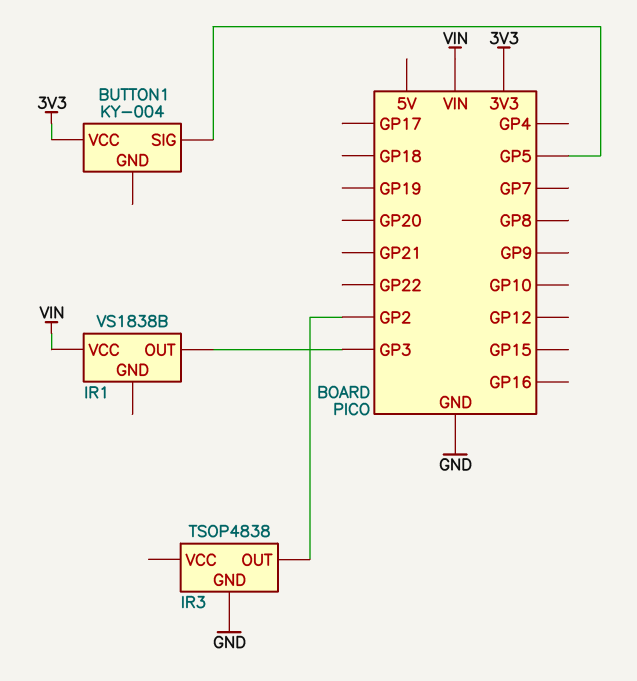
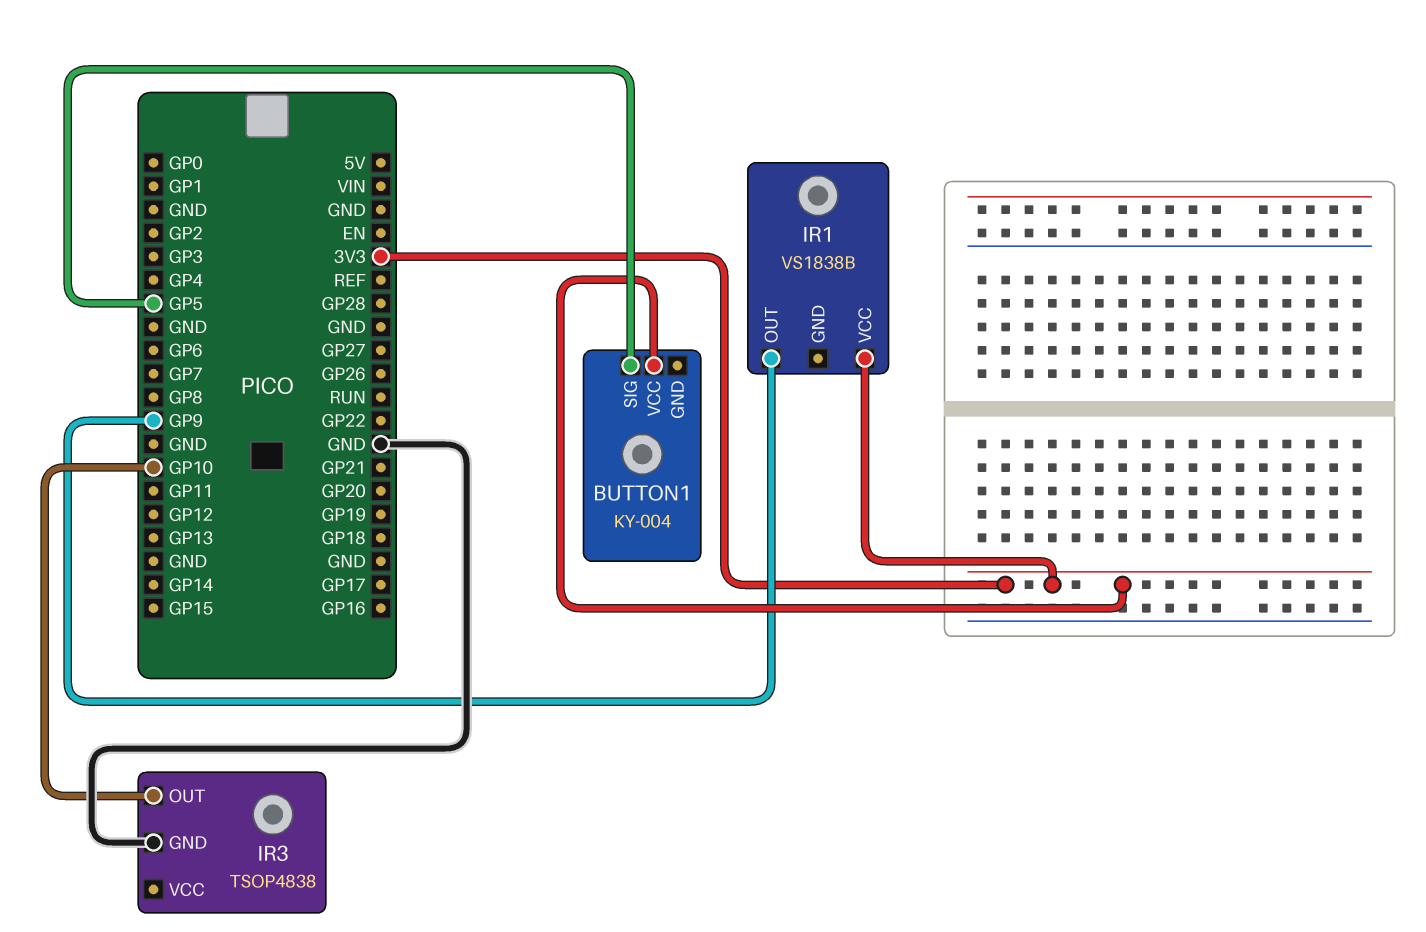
IR1 pin OUT: GP3 -> GP9
IR1 pin VCC: VIN -> 3V3
IR3 pin OUT: GP2 -> GP10

